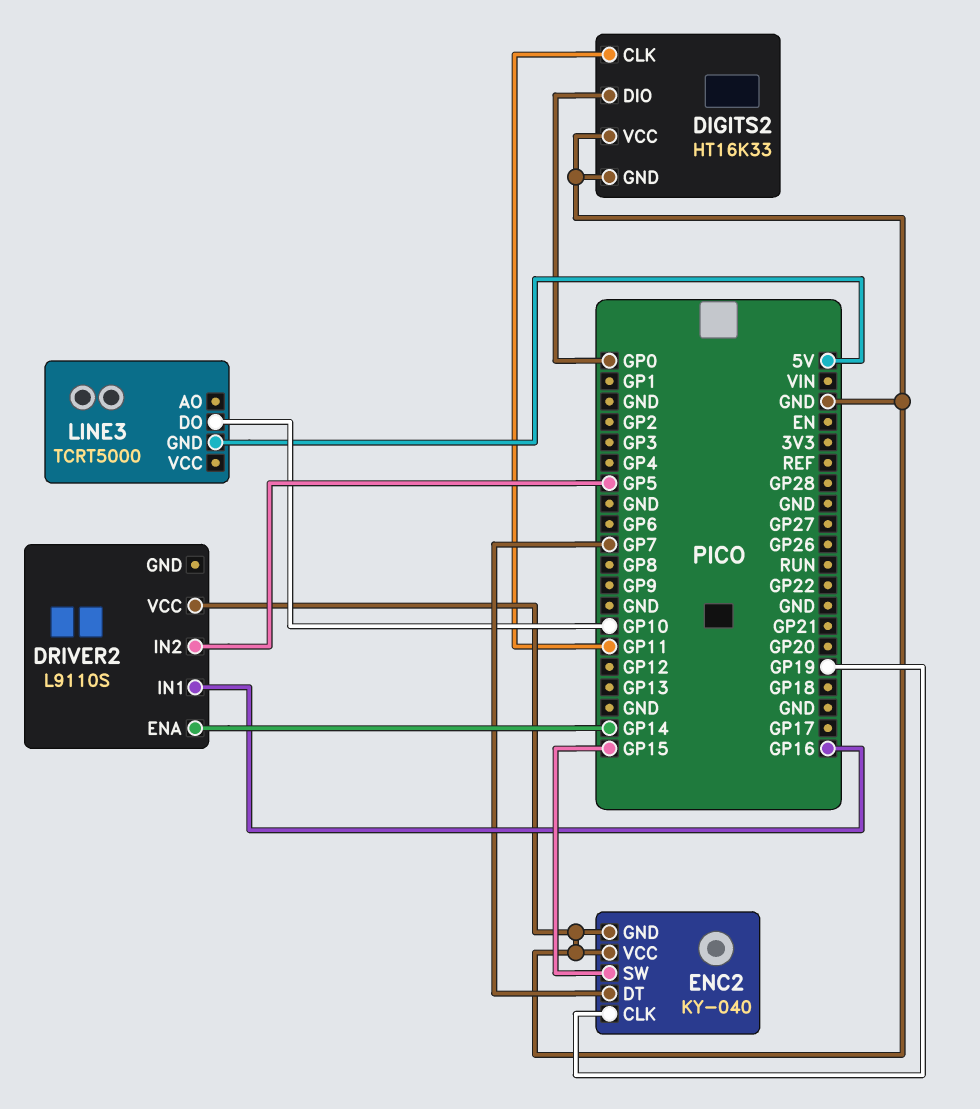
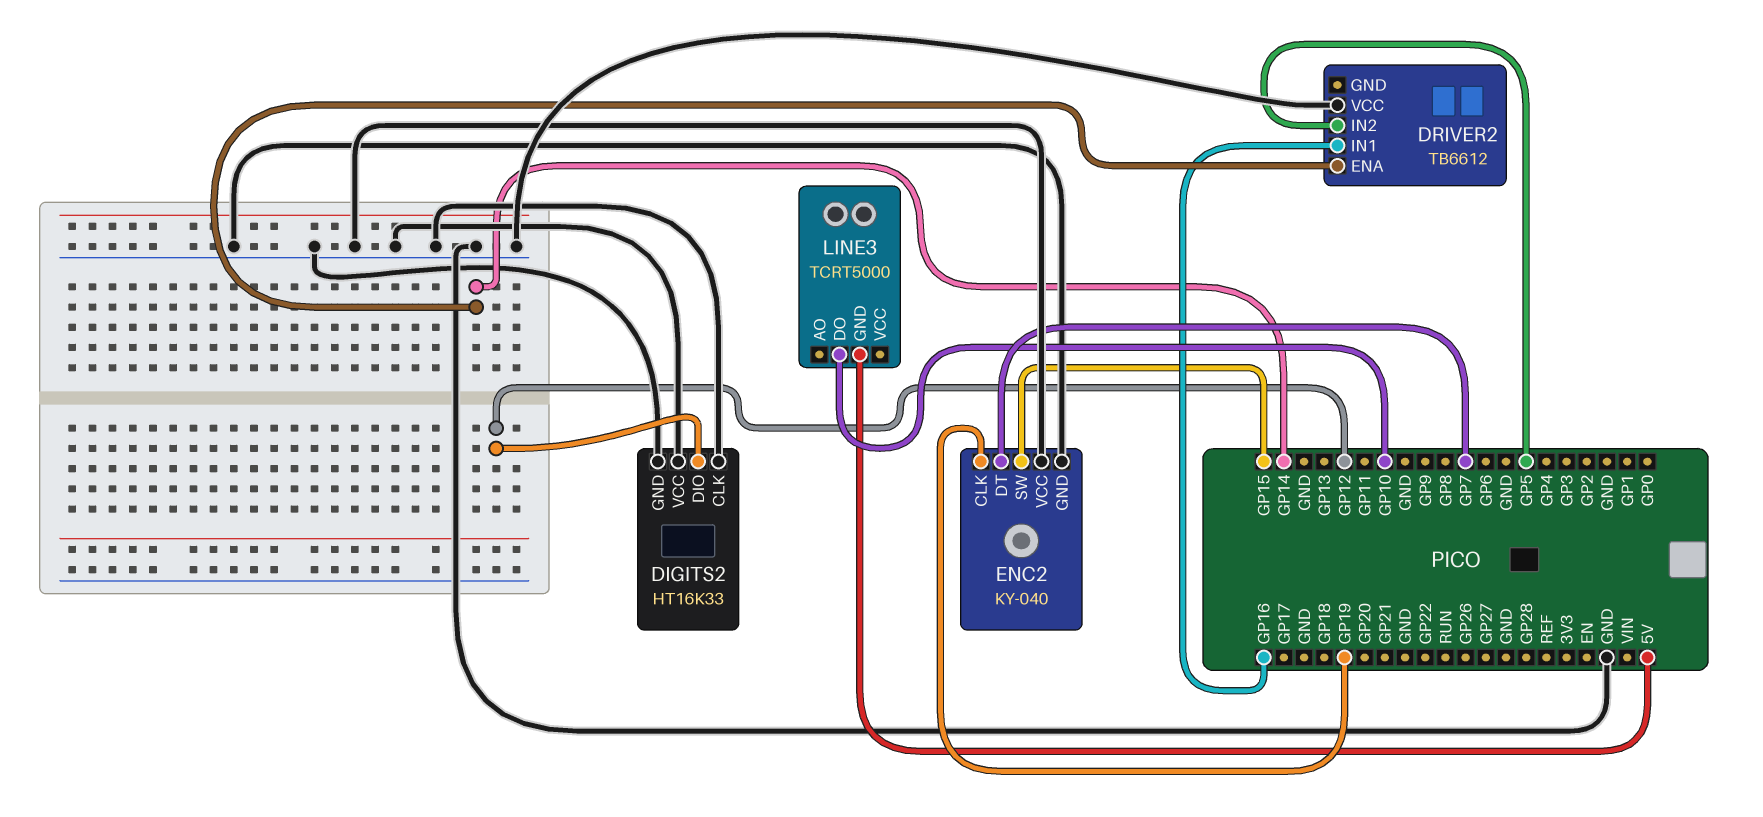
DIGITS2 pin CLK: GP11 -> GND
DIGITS2 pin DIO: GP0 -> GP12
DRIVER2: L9110S -> TB6612

